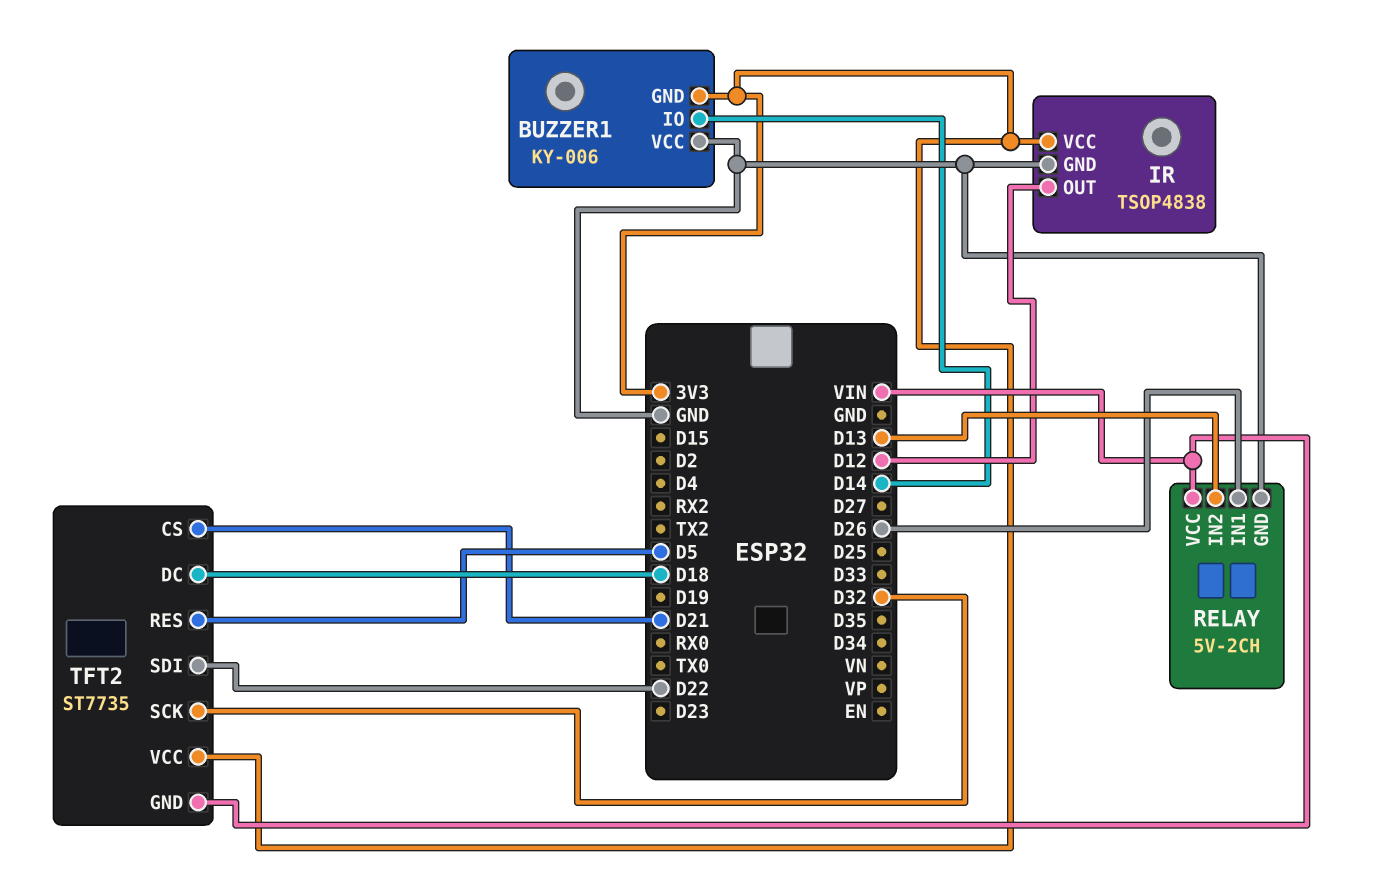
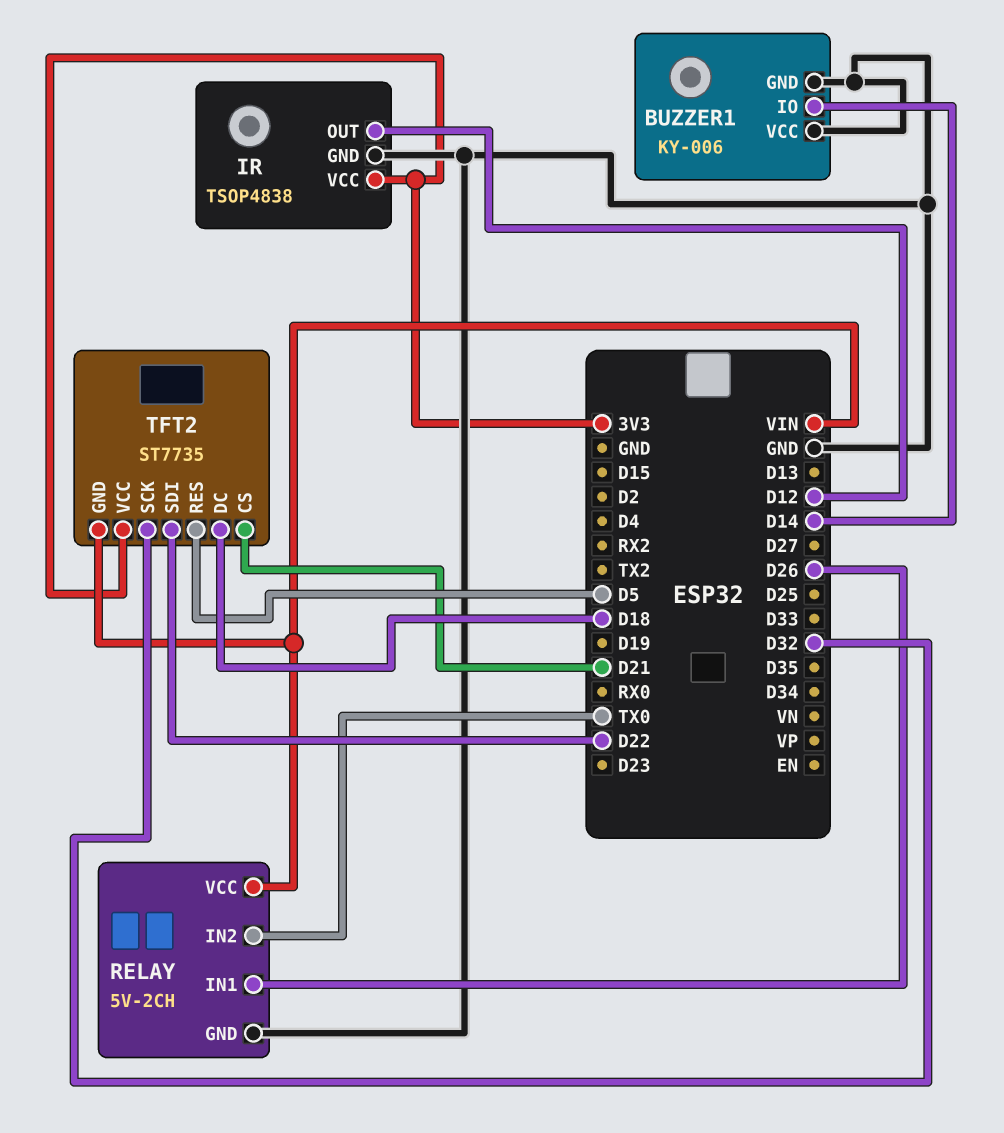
BUZZER1 pin GND: 3V3 -> GND
RELAY pin IN2: D13 -> TX0

